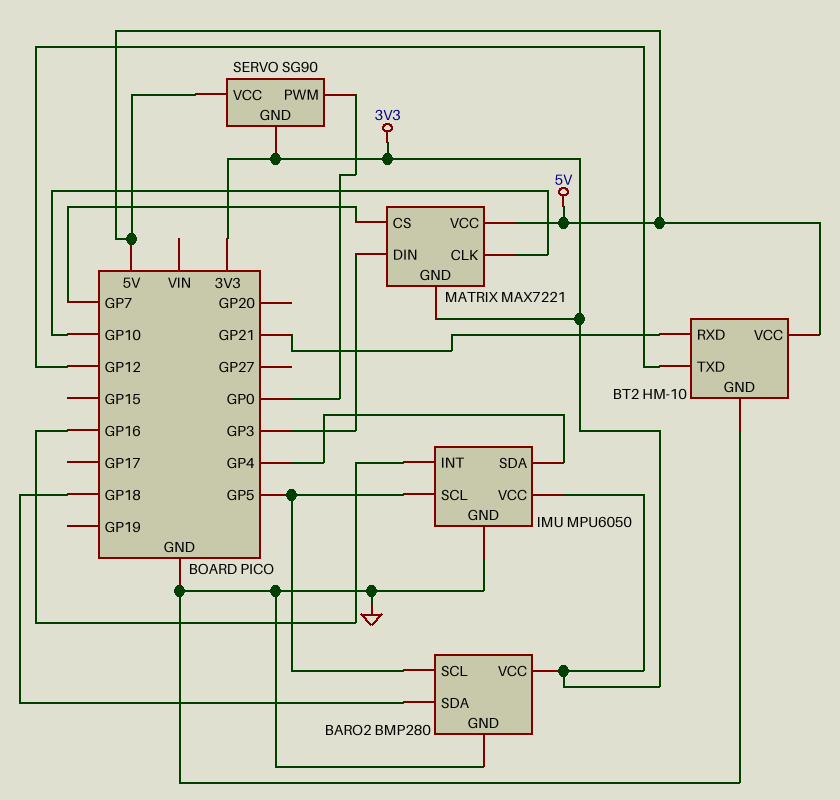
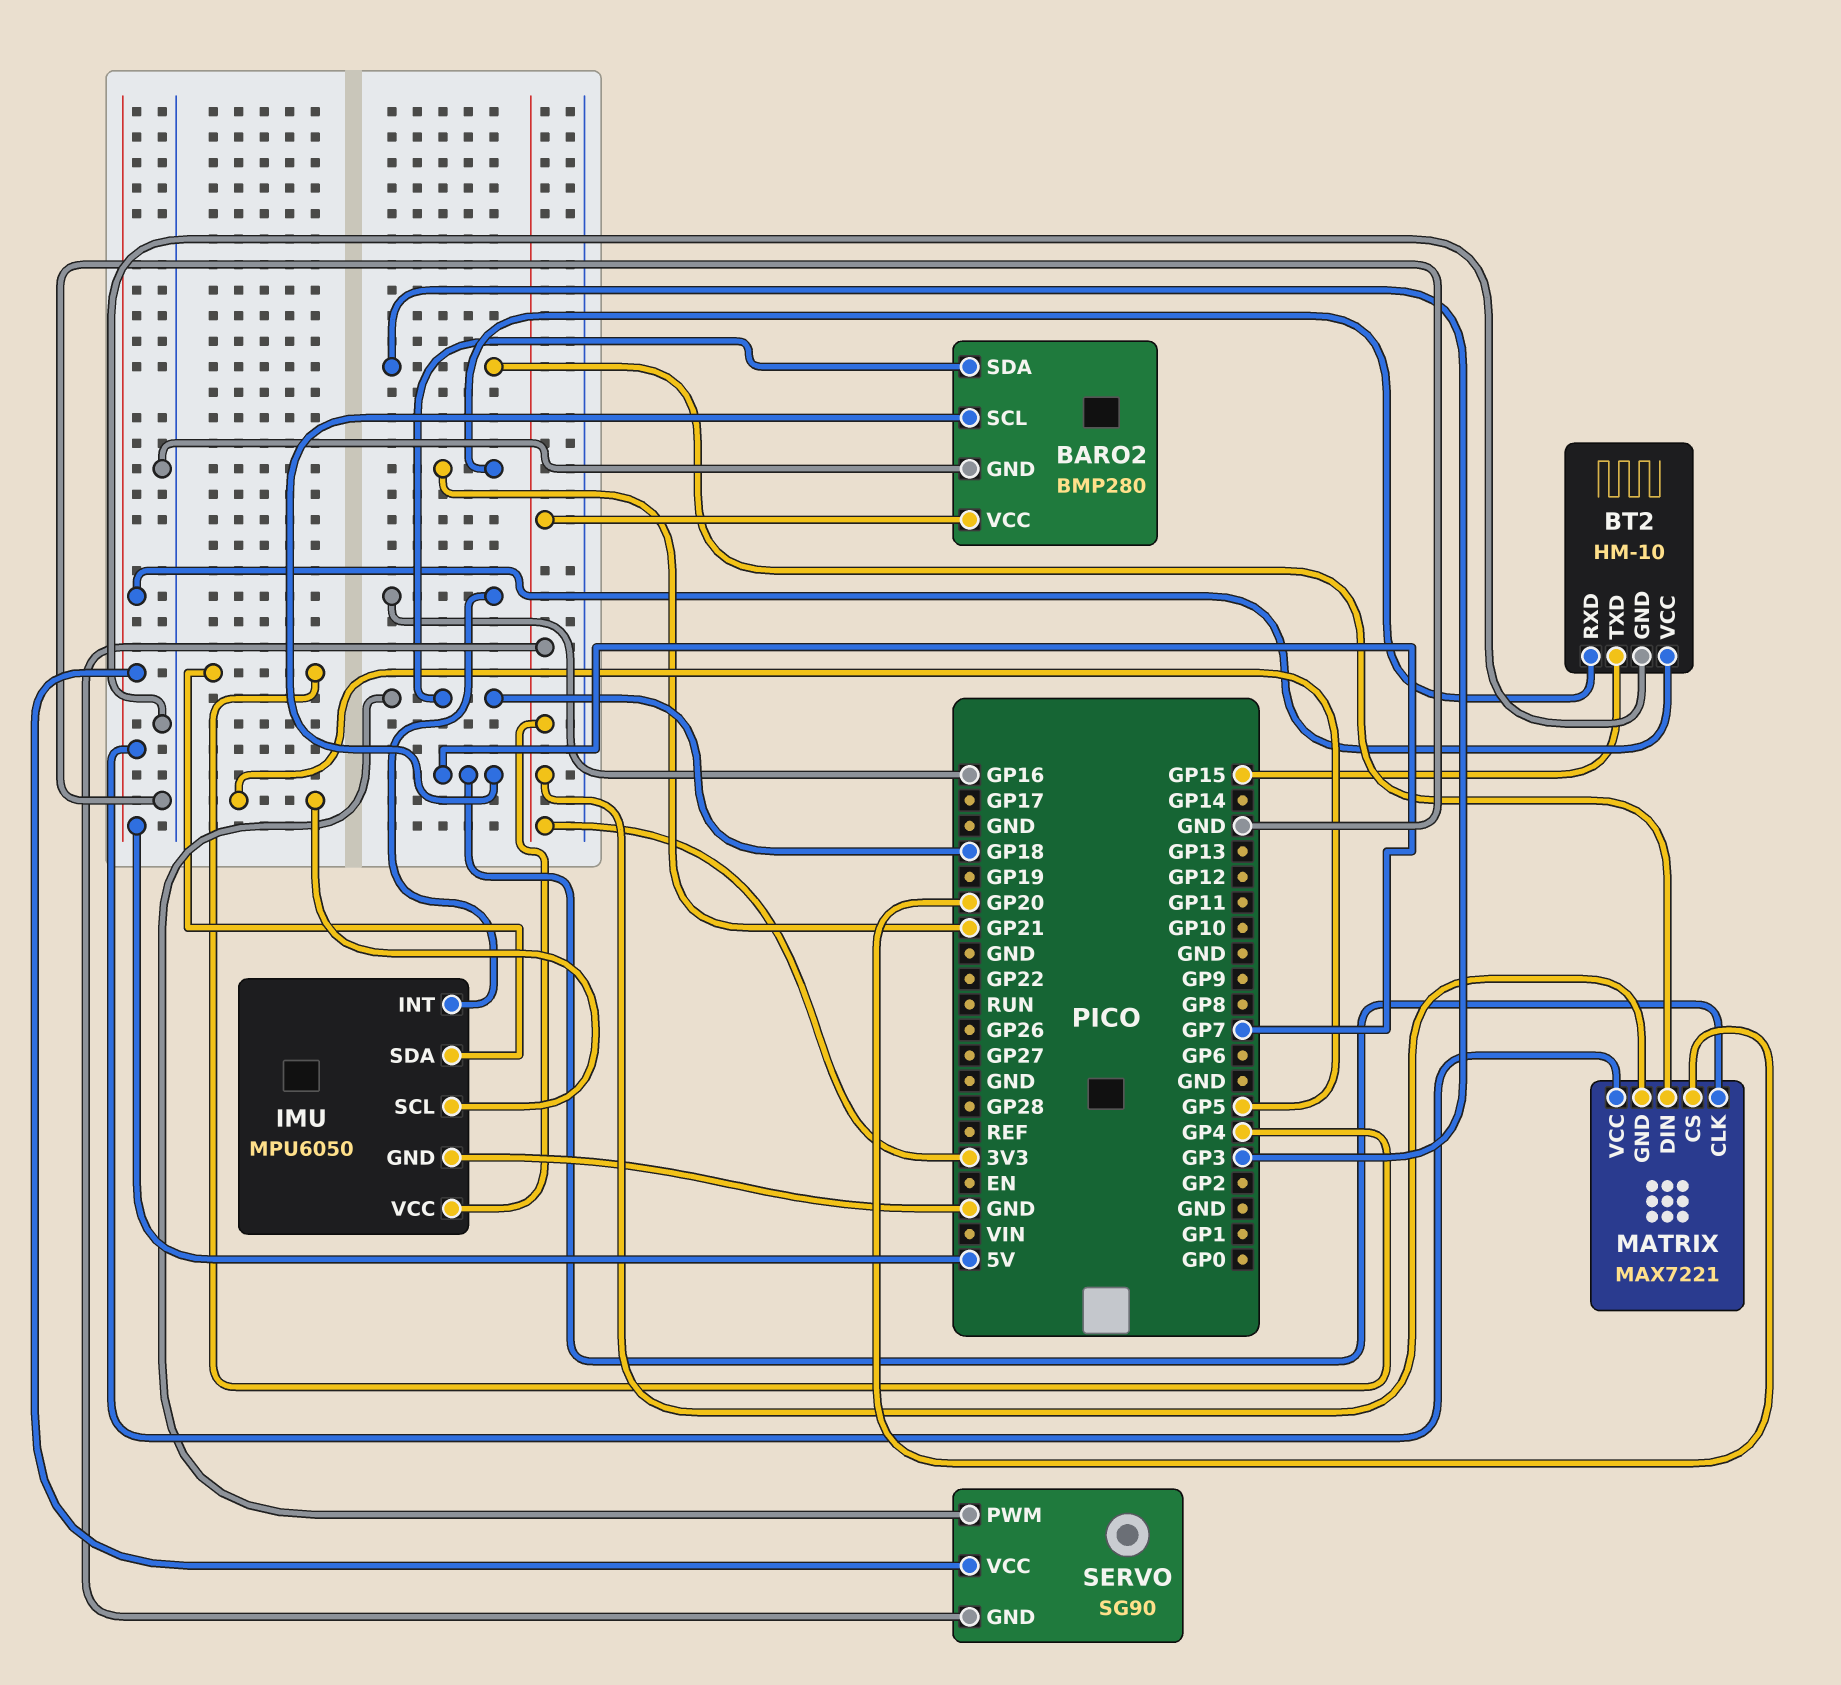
BARO2 pin SCL: GP5 -> GP7
BT2 pin TXD: GP12 -> GP15
MATRIX pin CLK: GP10 -> GP7
MATRIX pin CS: GP7 -> GP20
SERVO pin PWM: GP0 -> GP18

